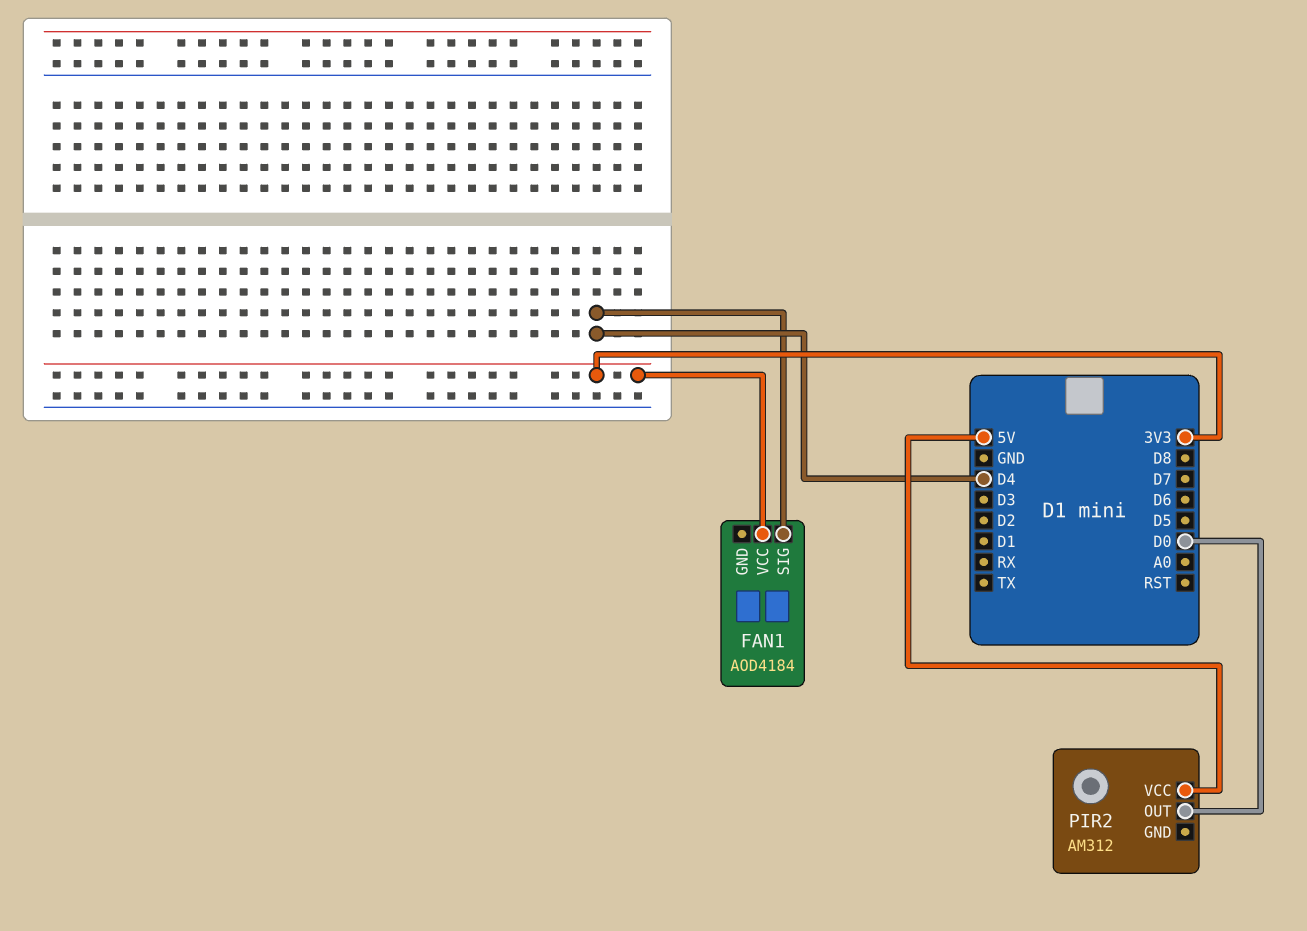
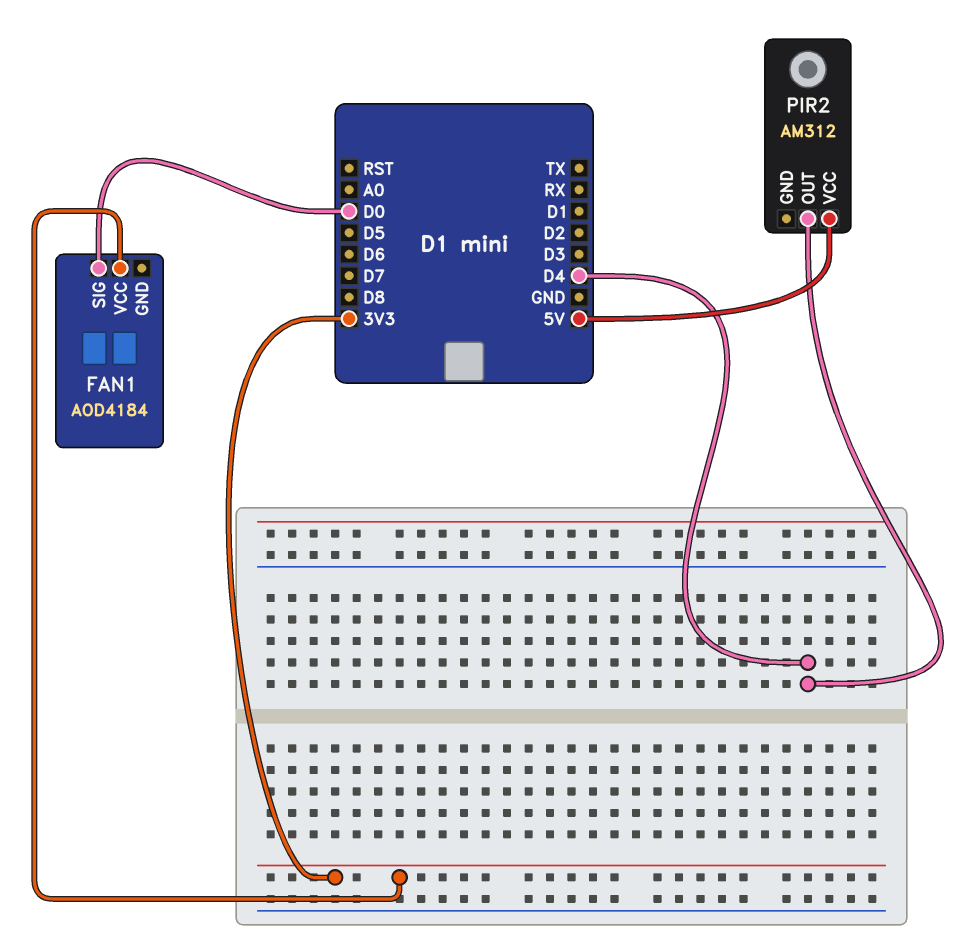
FAN1 pin SIG: D4 -> D0
PIR2 pin OUT: D0 -> D4

